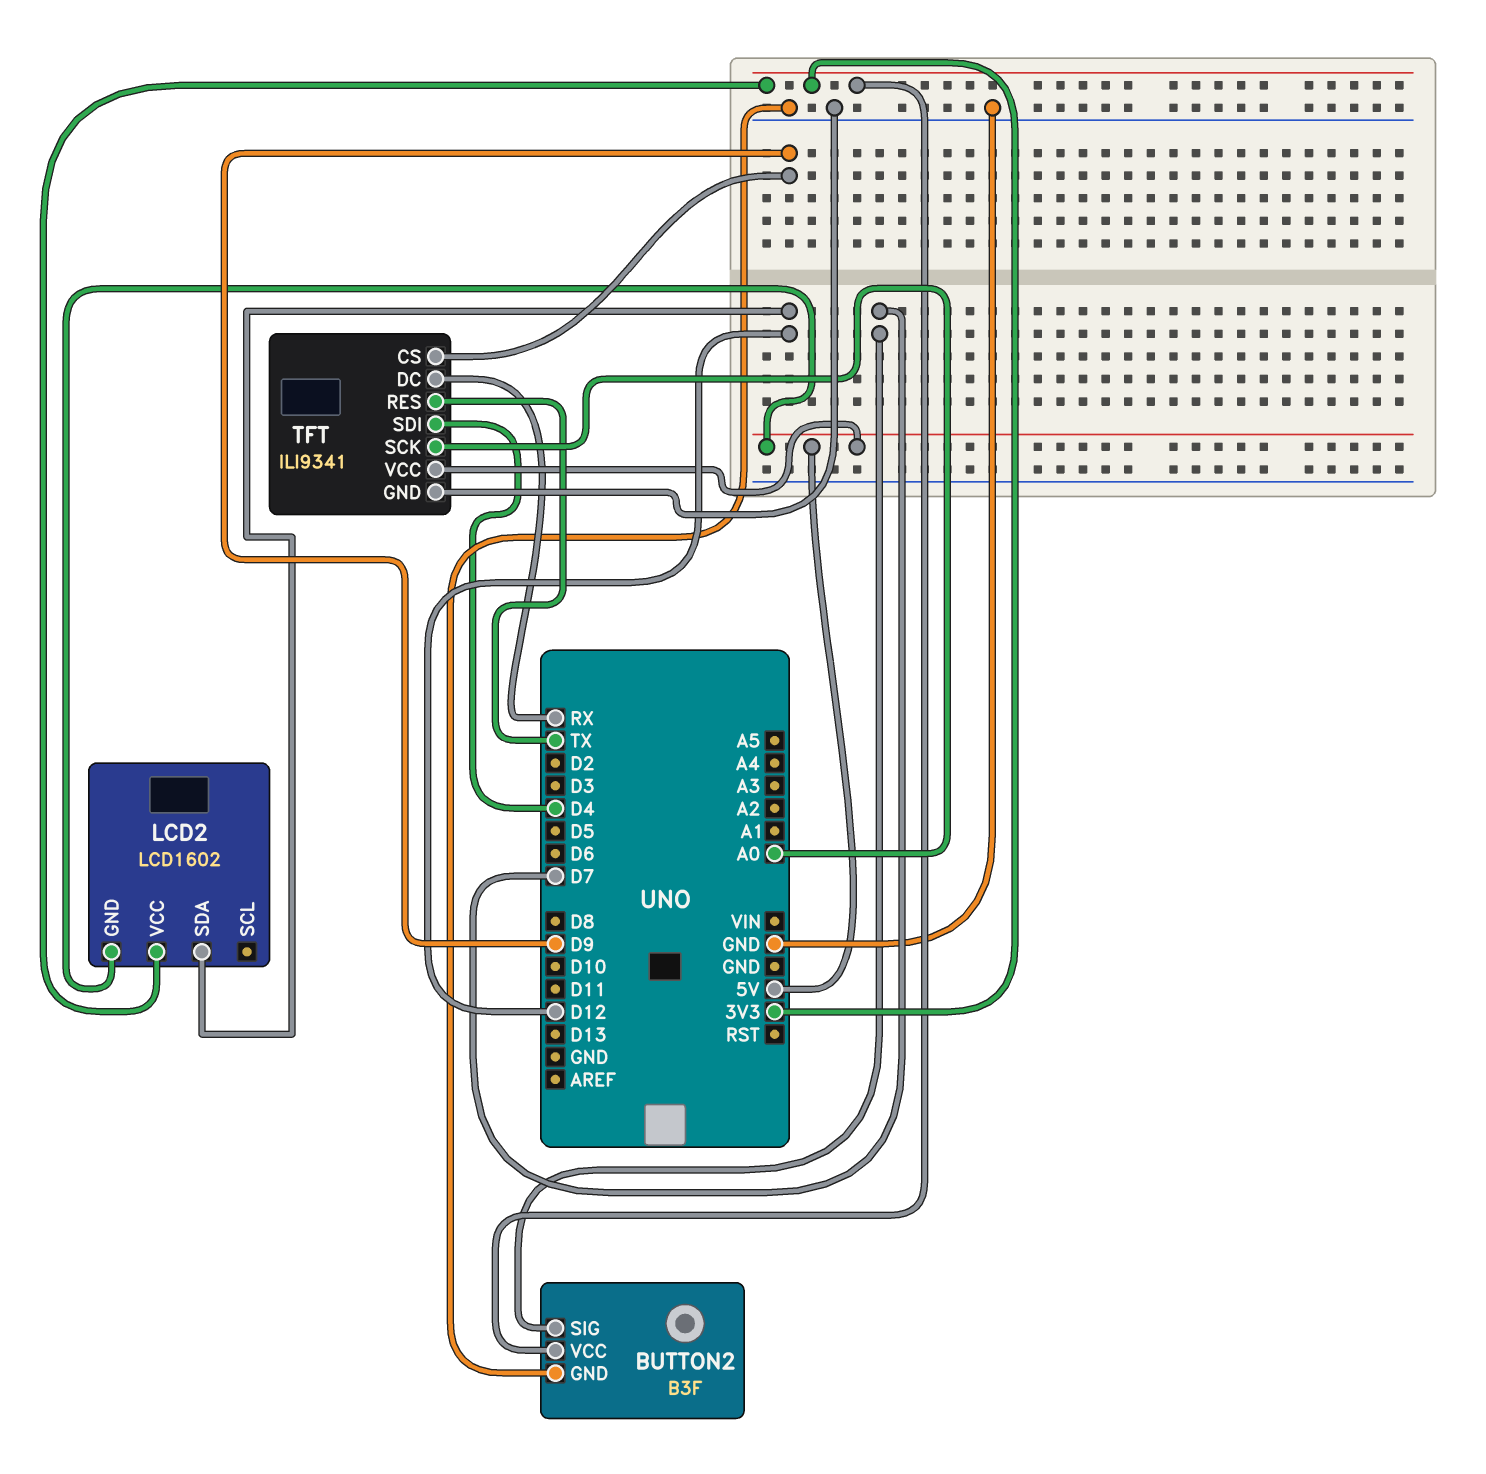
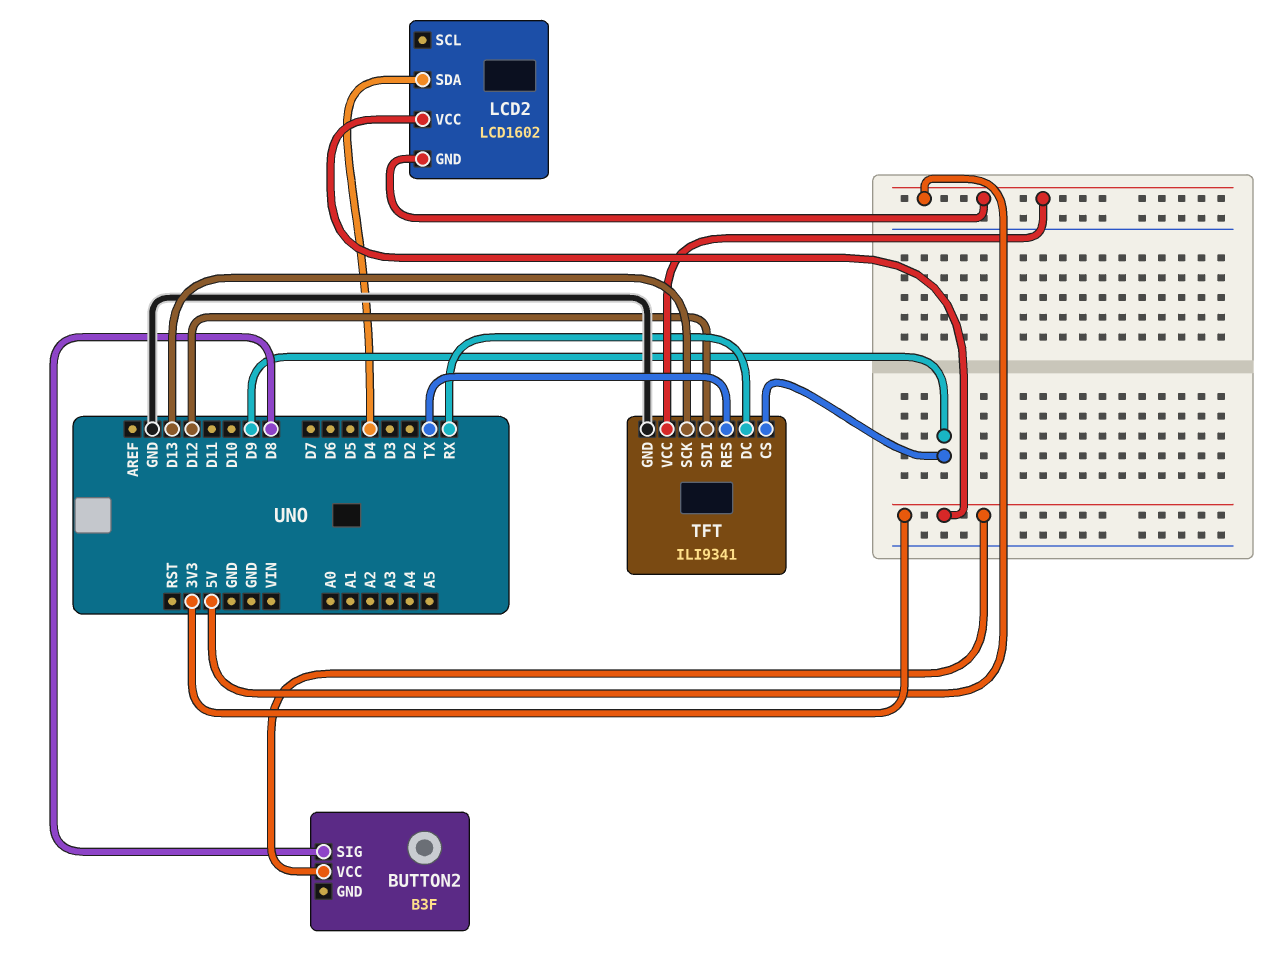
BUTTON2 pin GND: GND -> none
BUTTON2 pin SIG: D7 -> D8
LCD2 pin SDA: D12 -> D4
TFT pin SCK: A0 -> D13
TFT pin SDI: D4 -> D12

